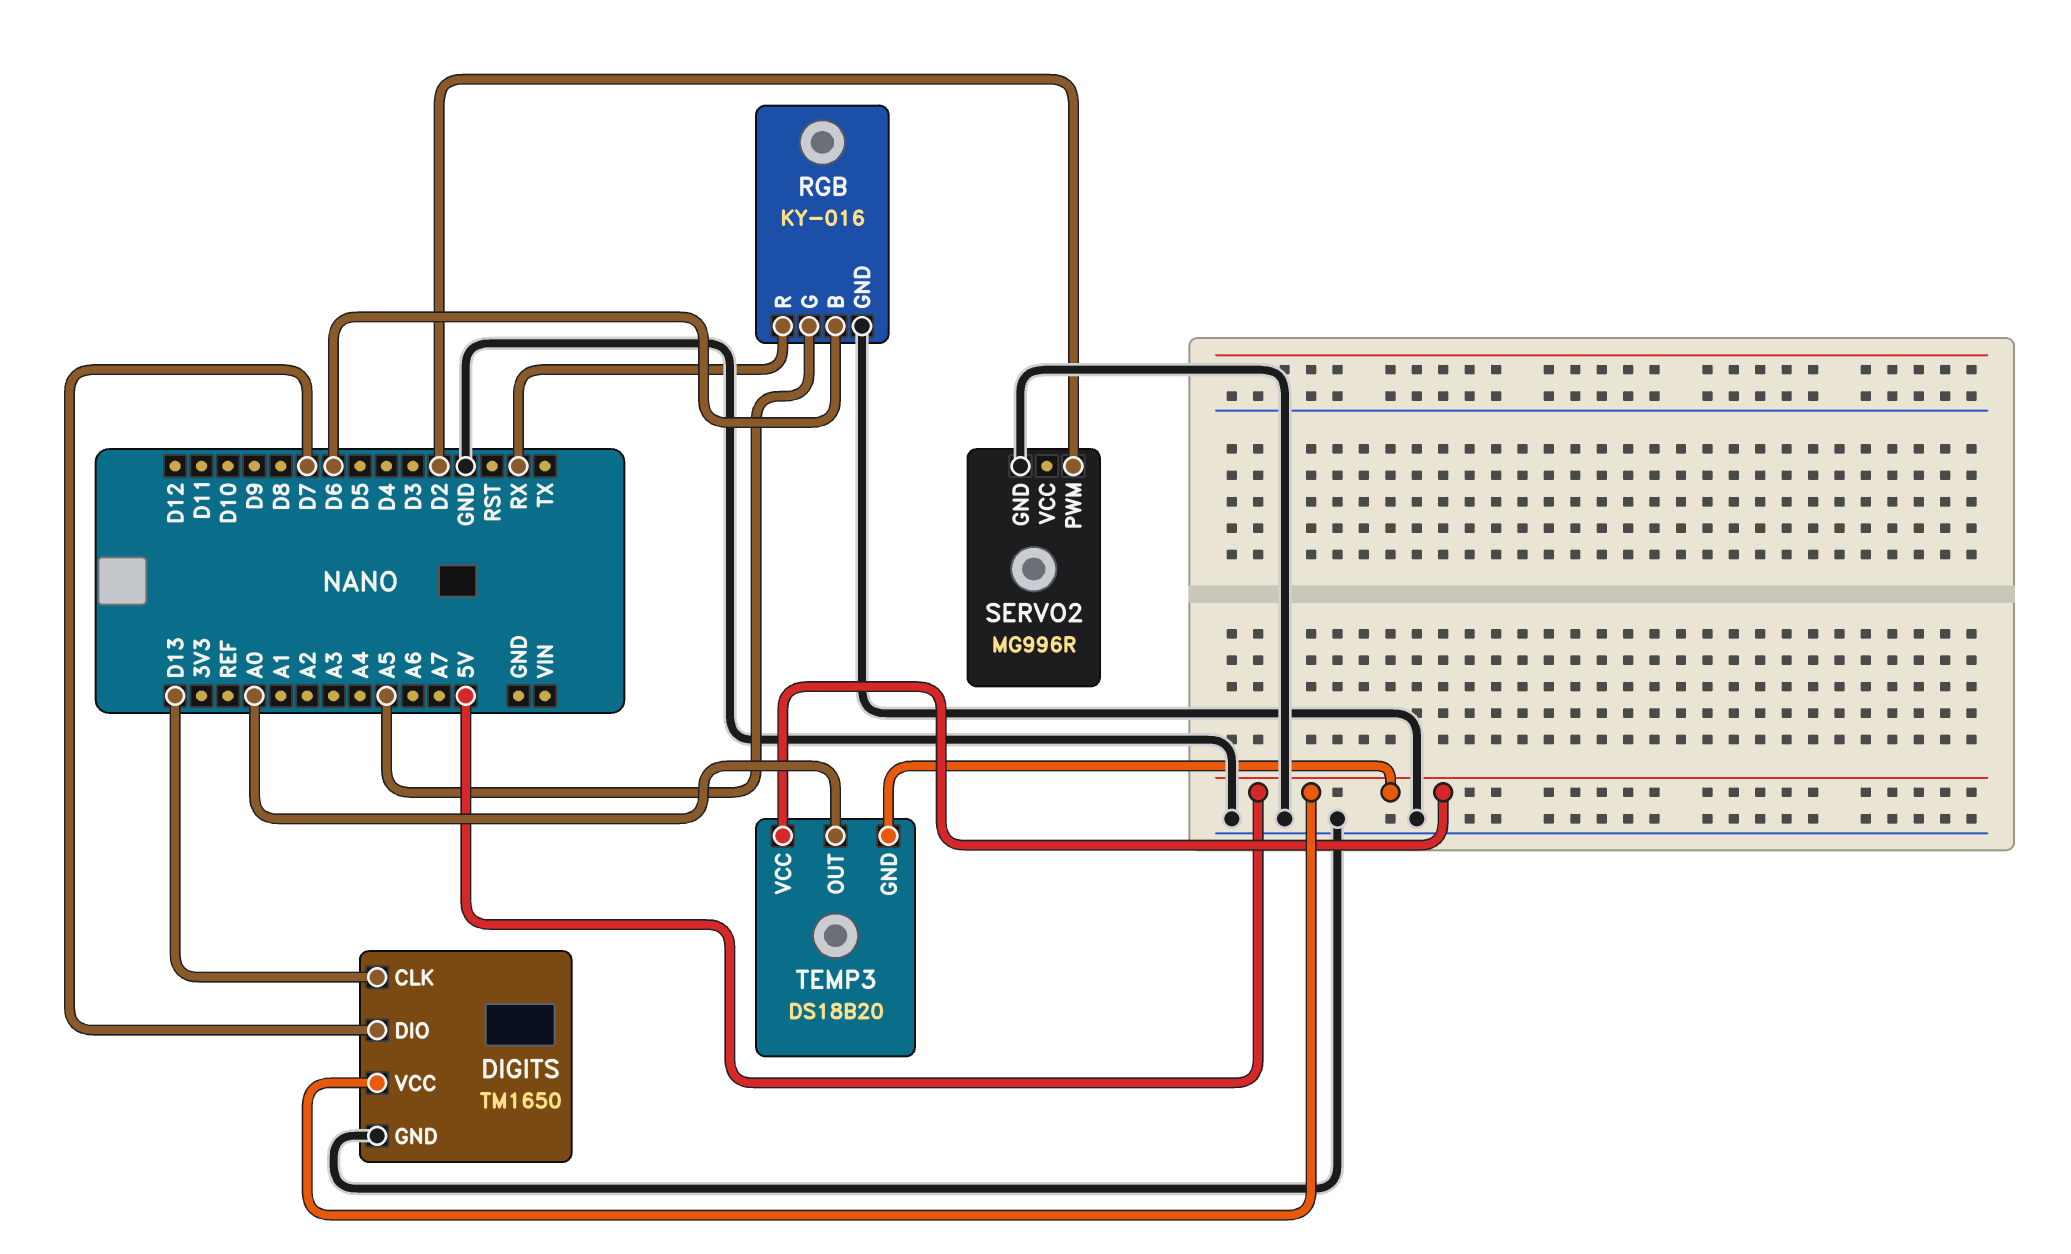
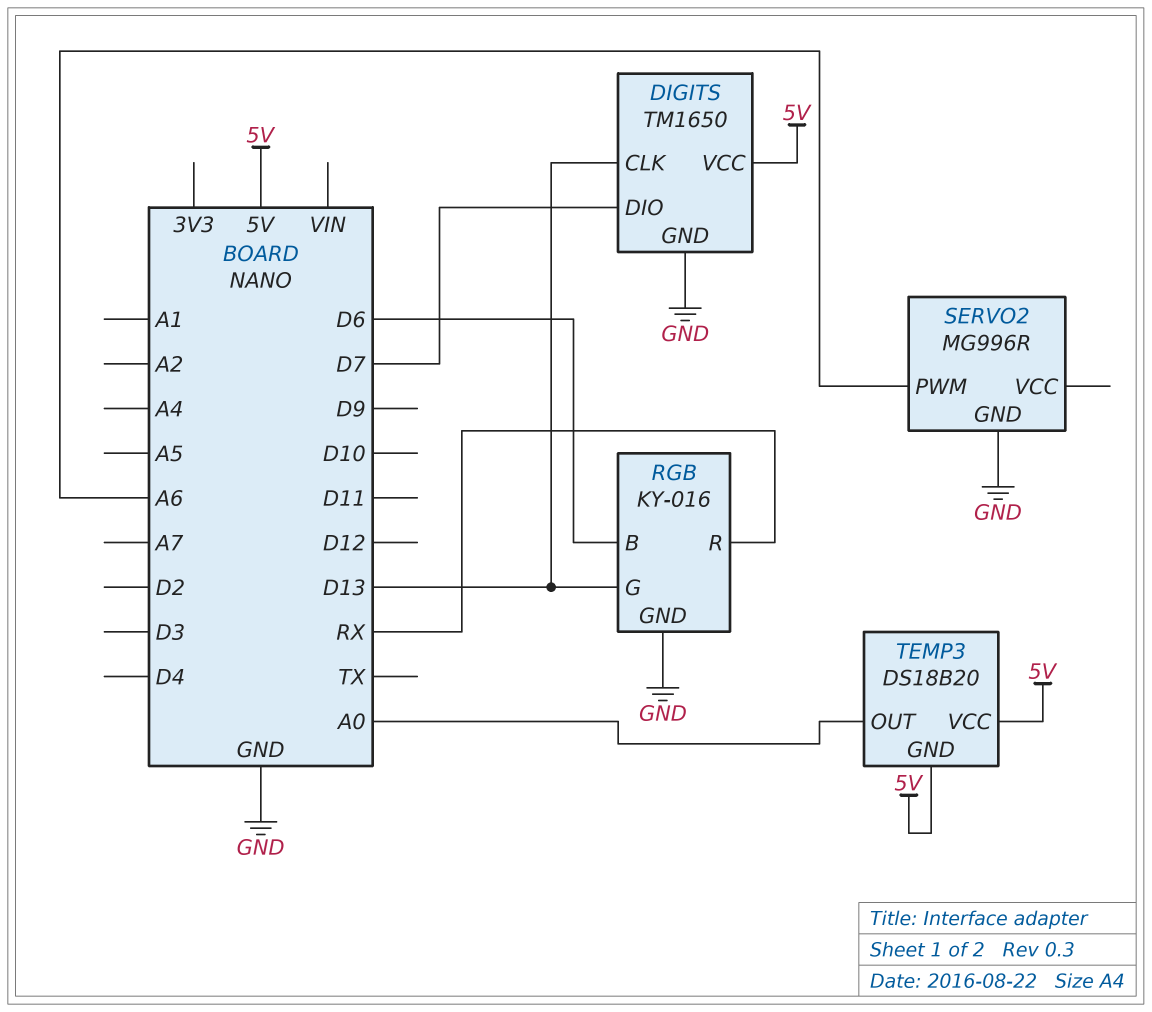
RGB pin G: A5 -> D13
SERVO2 pin PWM: D2 -> A6

